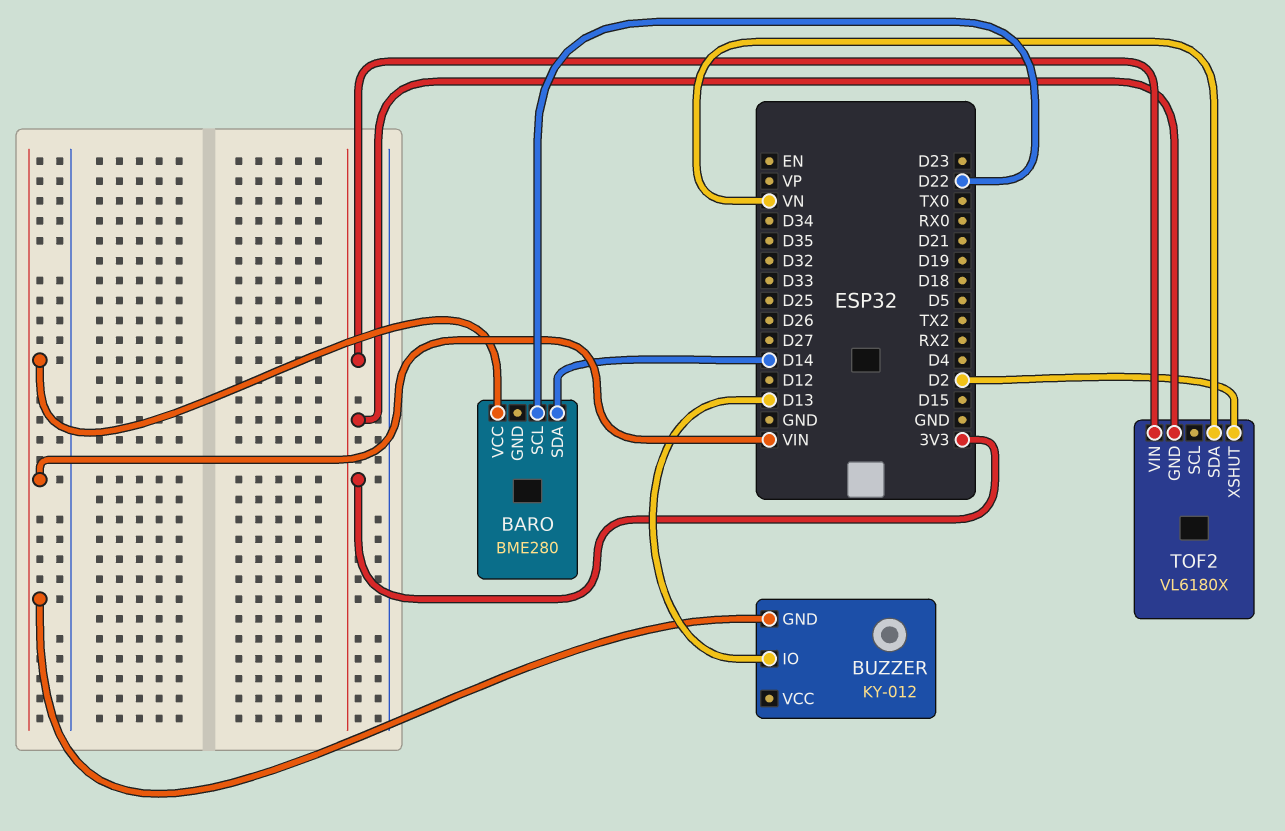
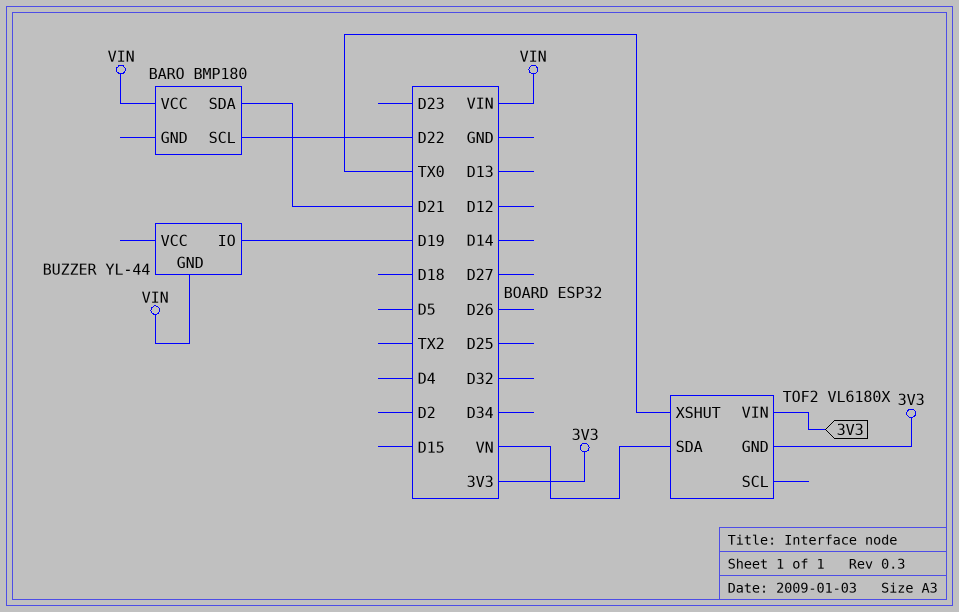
BARO: BME280 -> BMP180
BARO pin SDA: D14 -> D21
BUZZER: KY-012 -> YL-44
BUZZER pin IO: D13 -> D19
TOF2 pin XSHUT: D2 -> TX0

